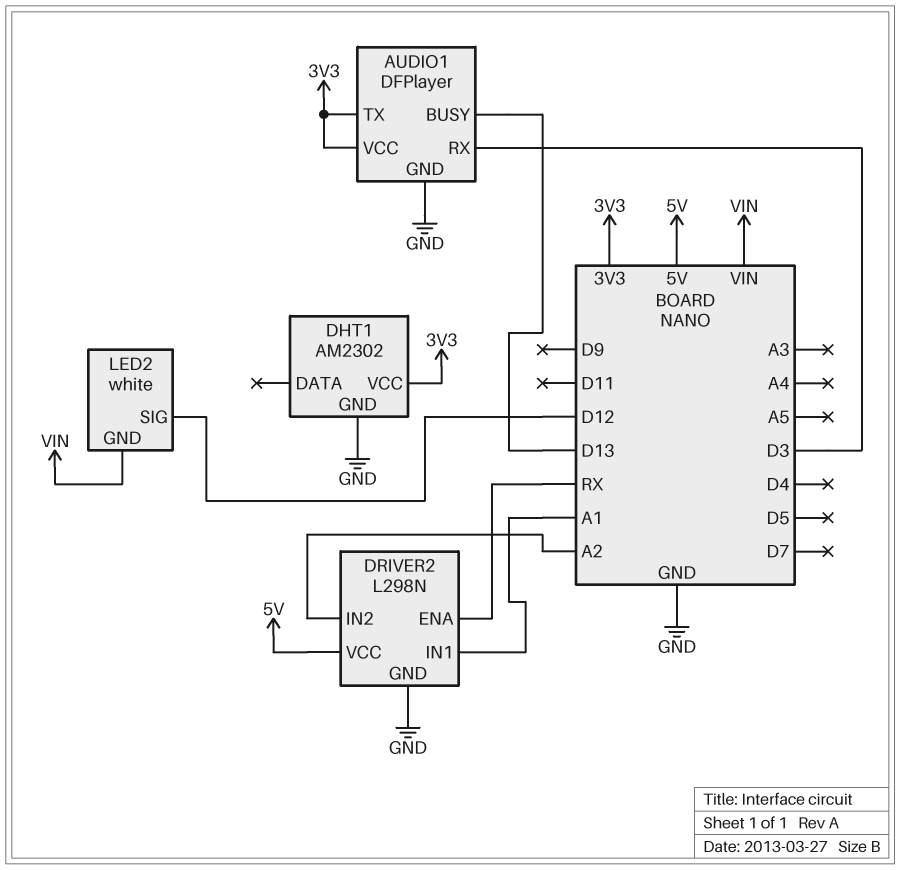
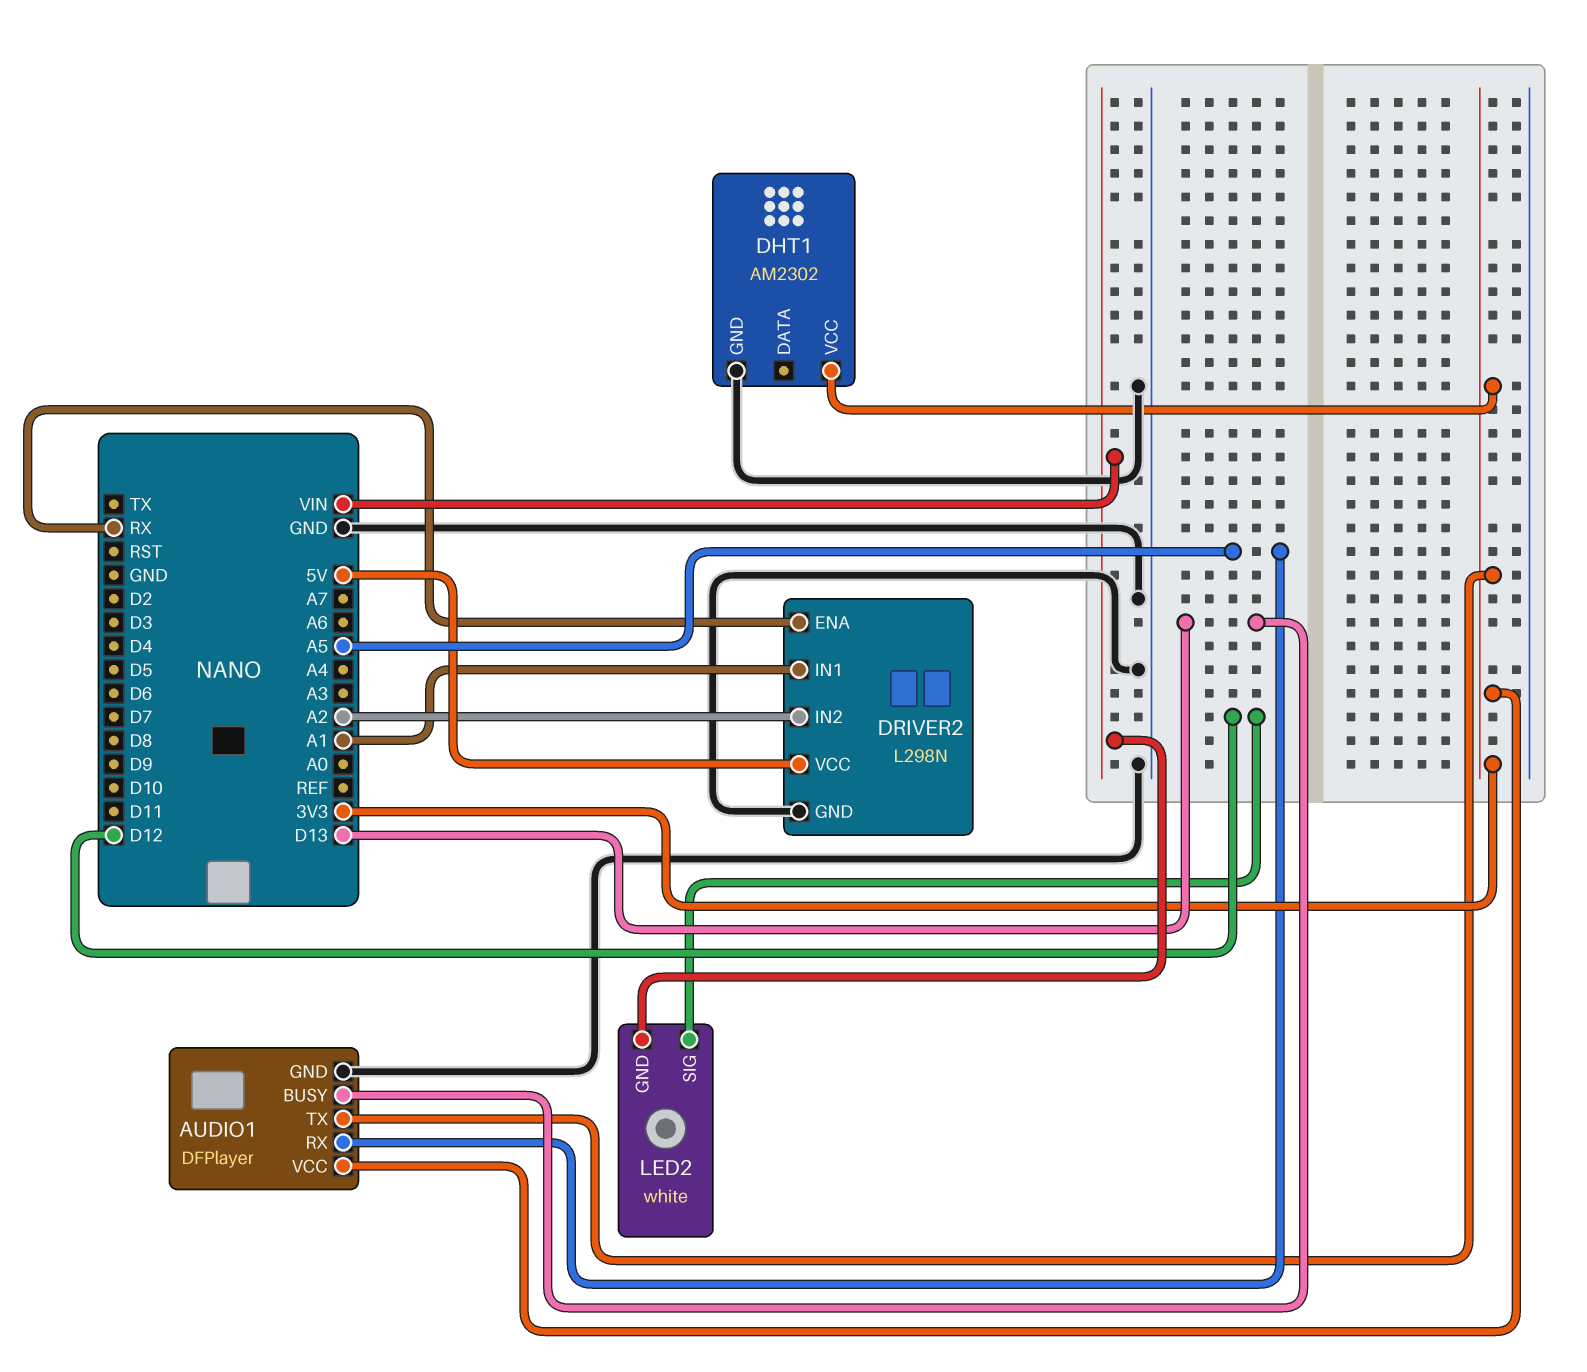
AUDIO1 pin RX: D3 -> A5

